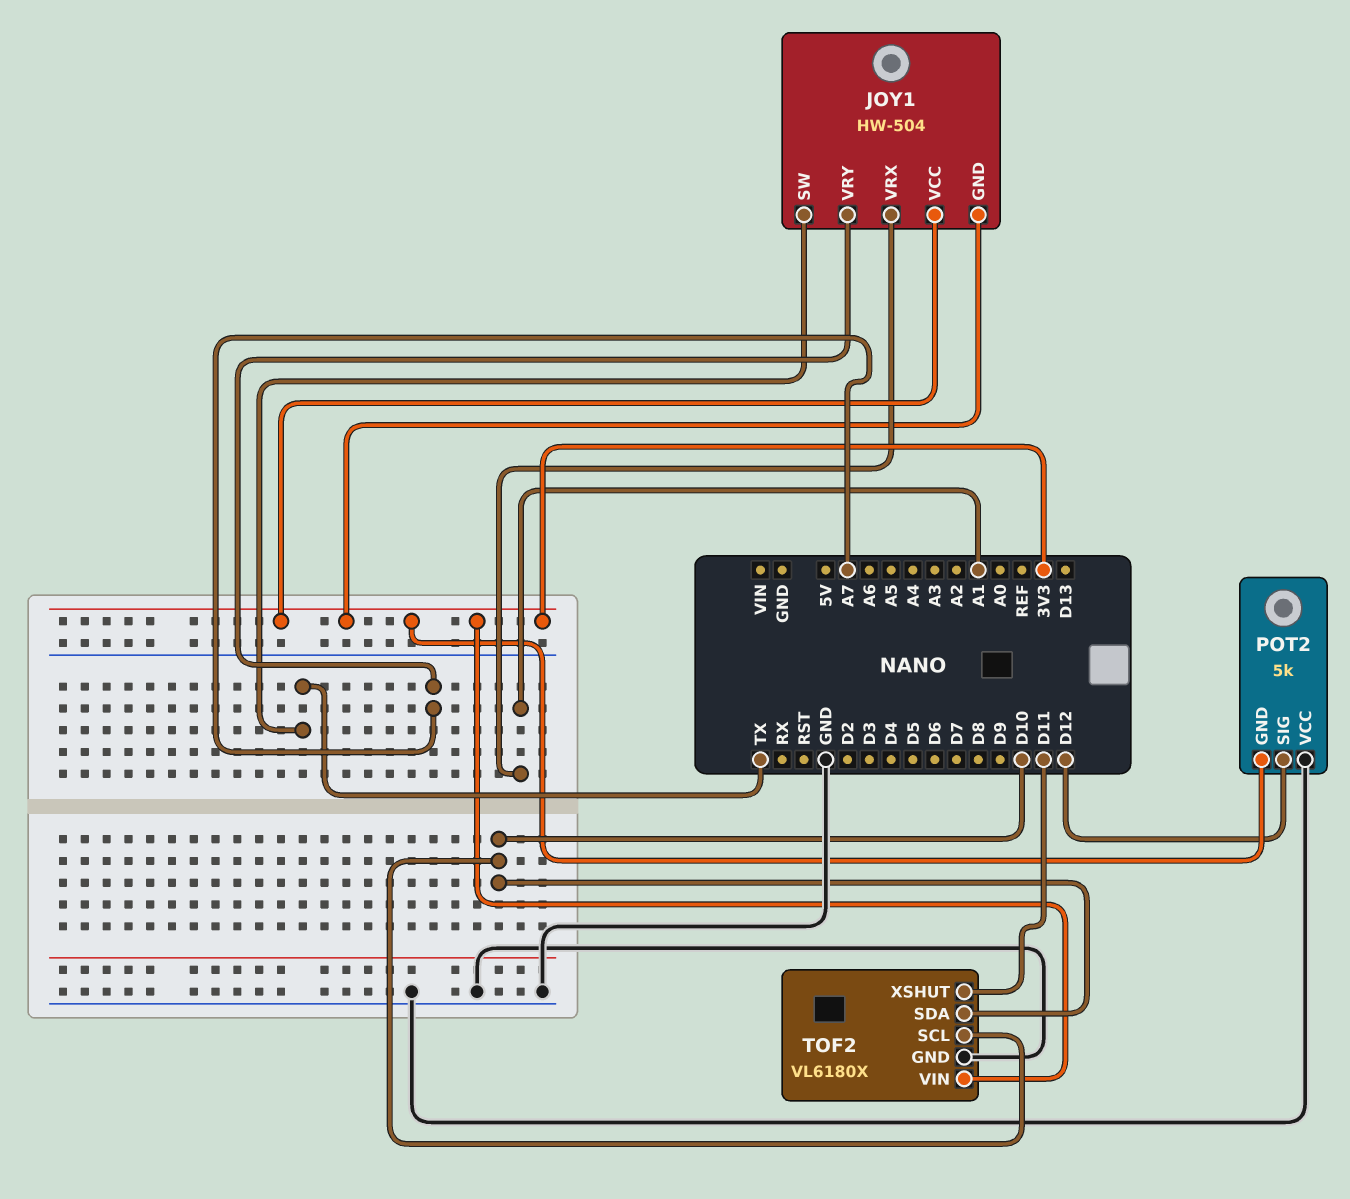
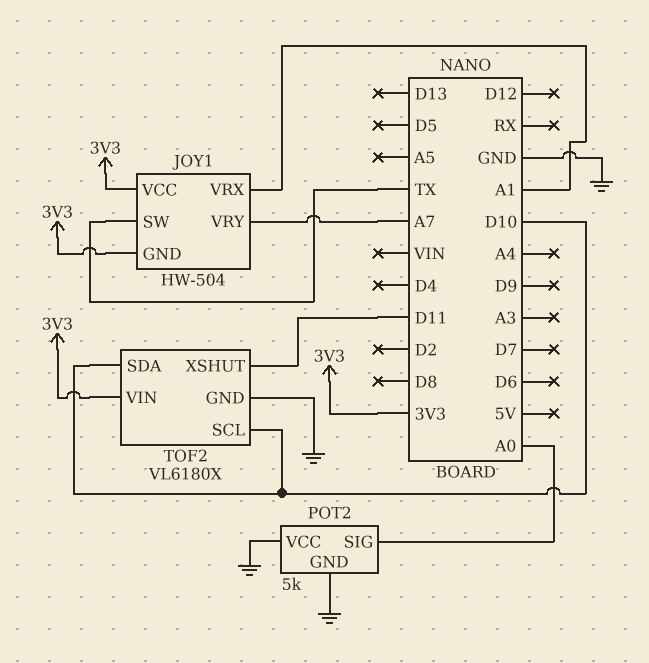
POT2 pin GND: 3V3 -> GND
POT2 pin SIG: D12 -> A0

